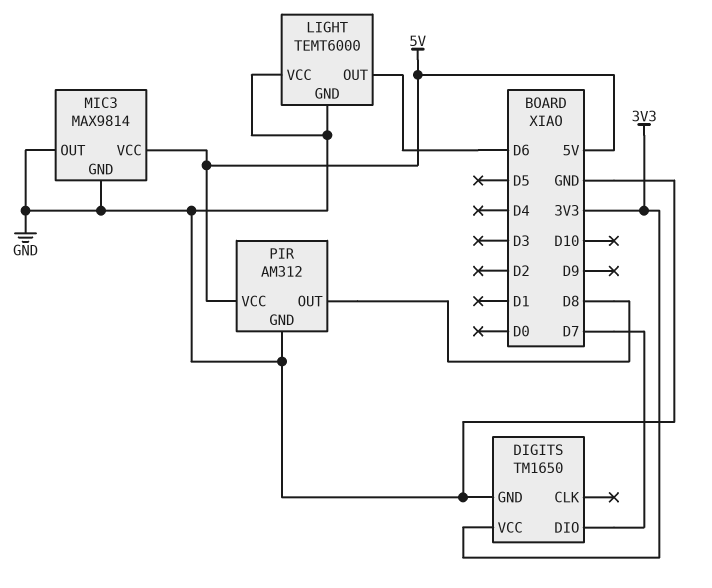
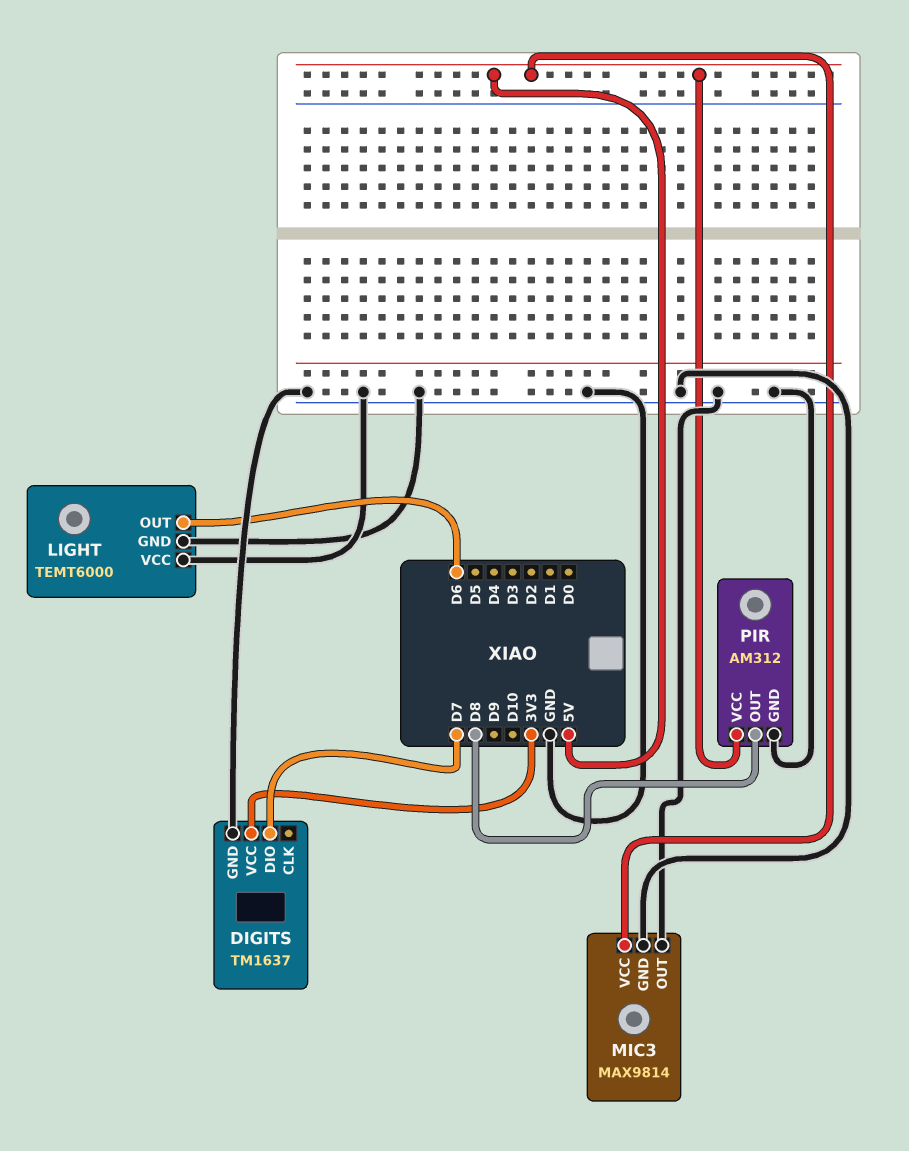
DIGITS: TM1650 -> TM1637

